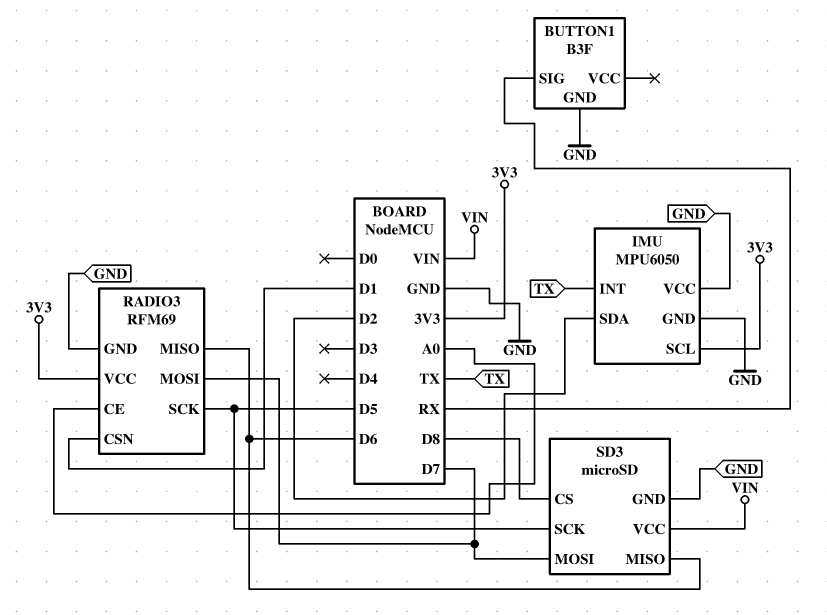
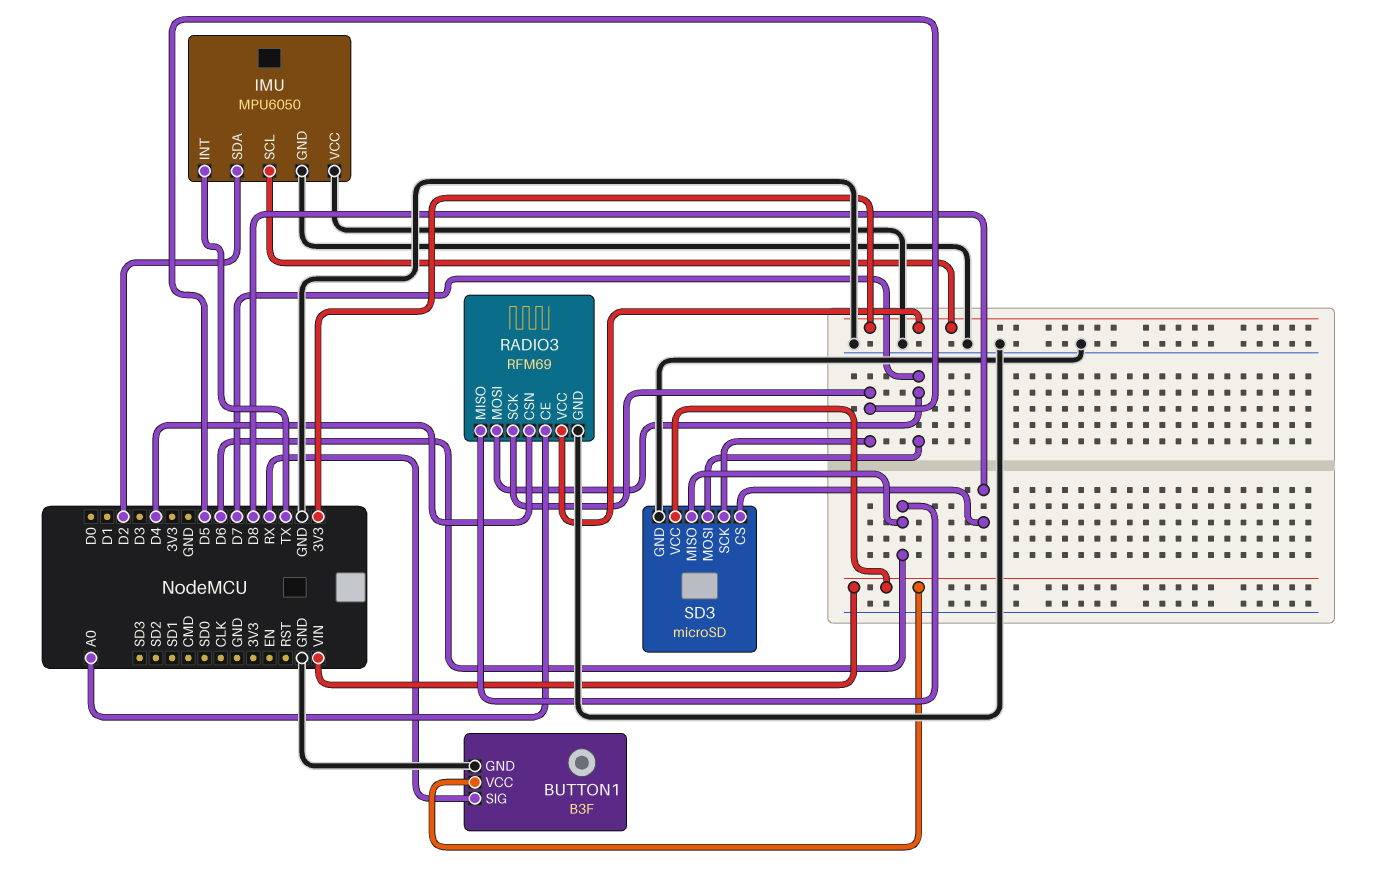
BUTTON1 pin VCC: none -> VIN
RADIO3 pin CSN: D1 -> D4

